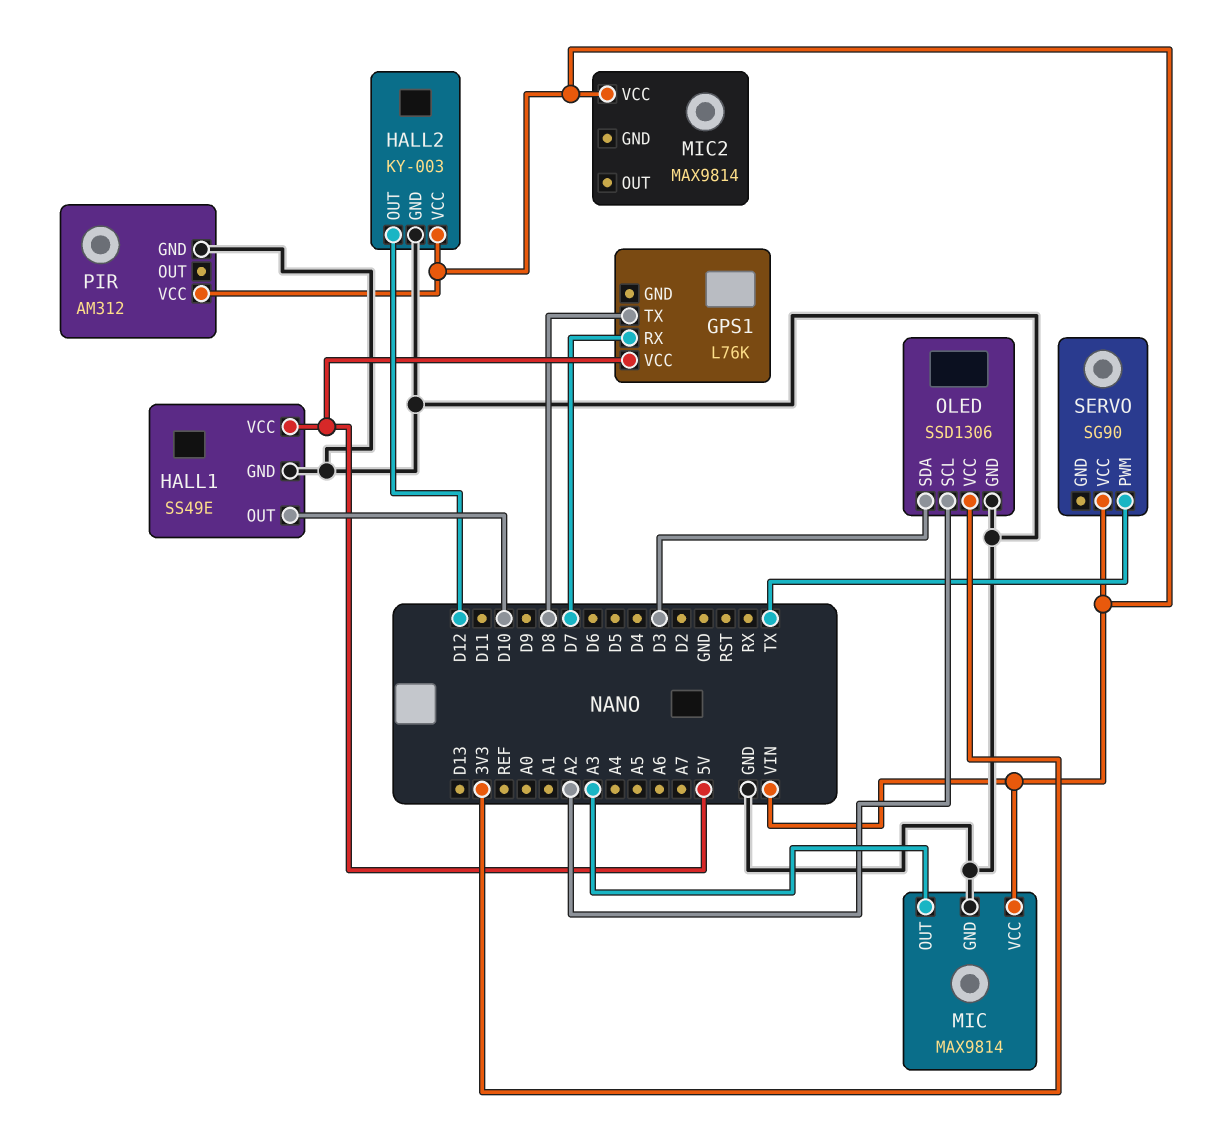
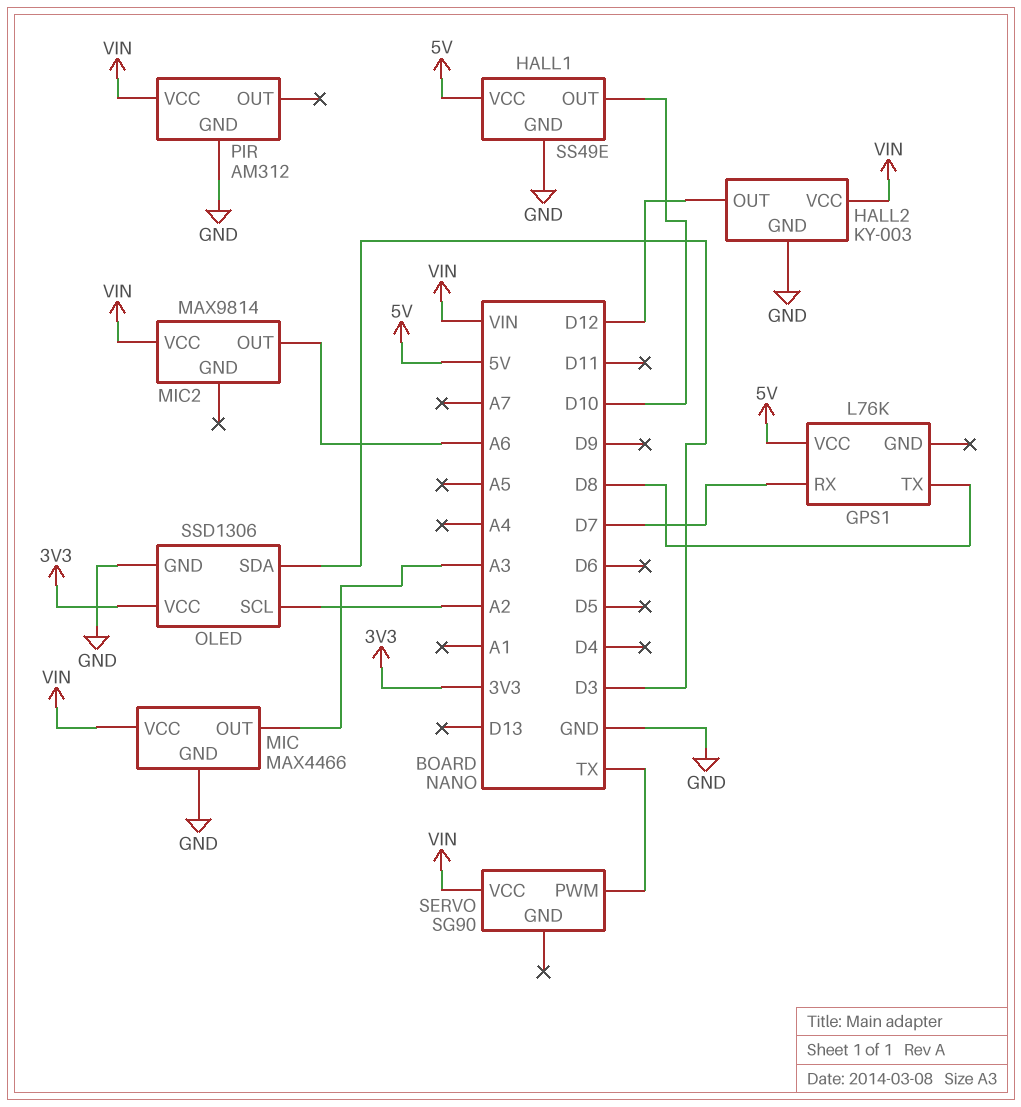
MIC: MAX9814 -> MAX4466
MIC2 pin OUT: none -> A6

